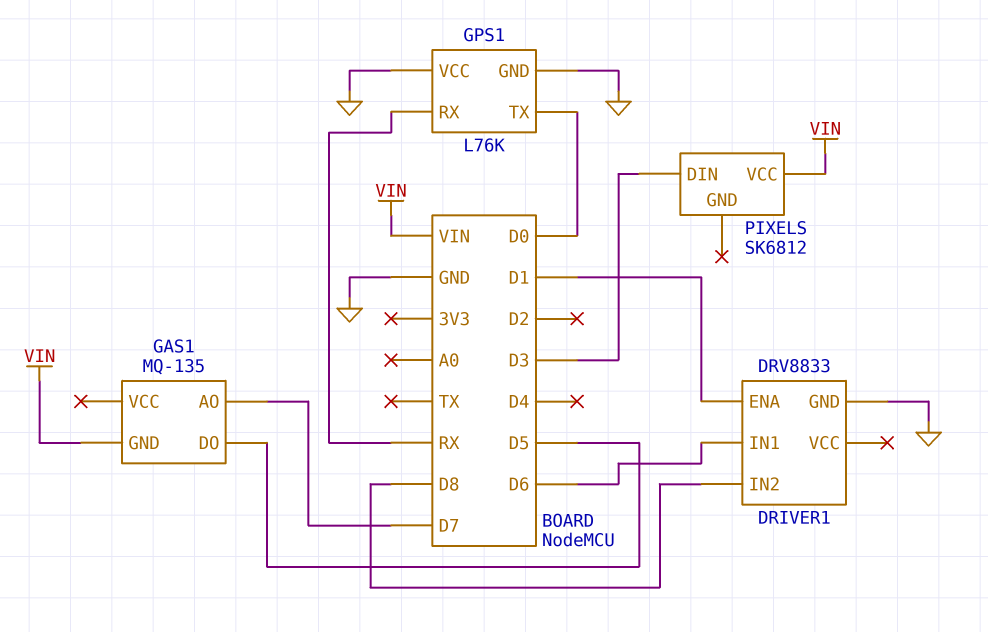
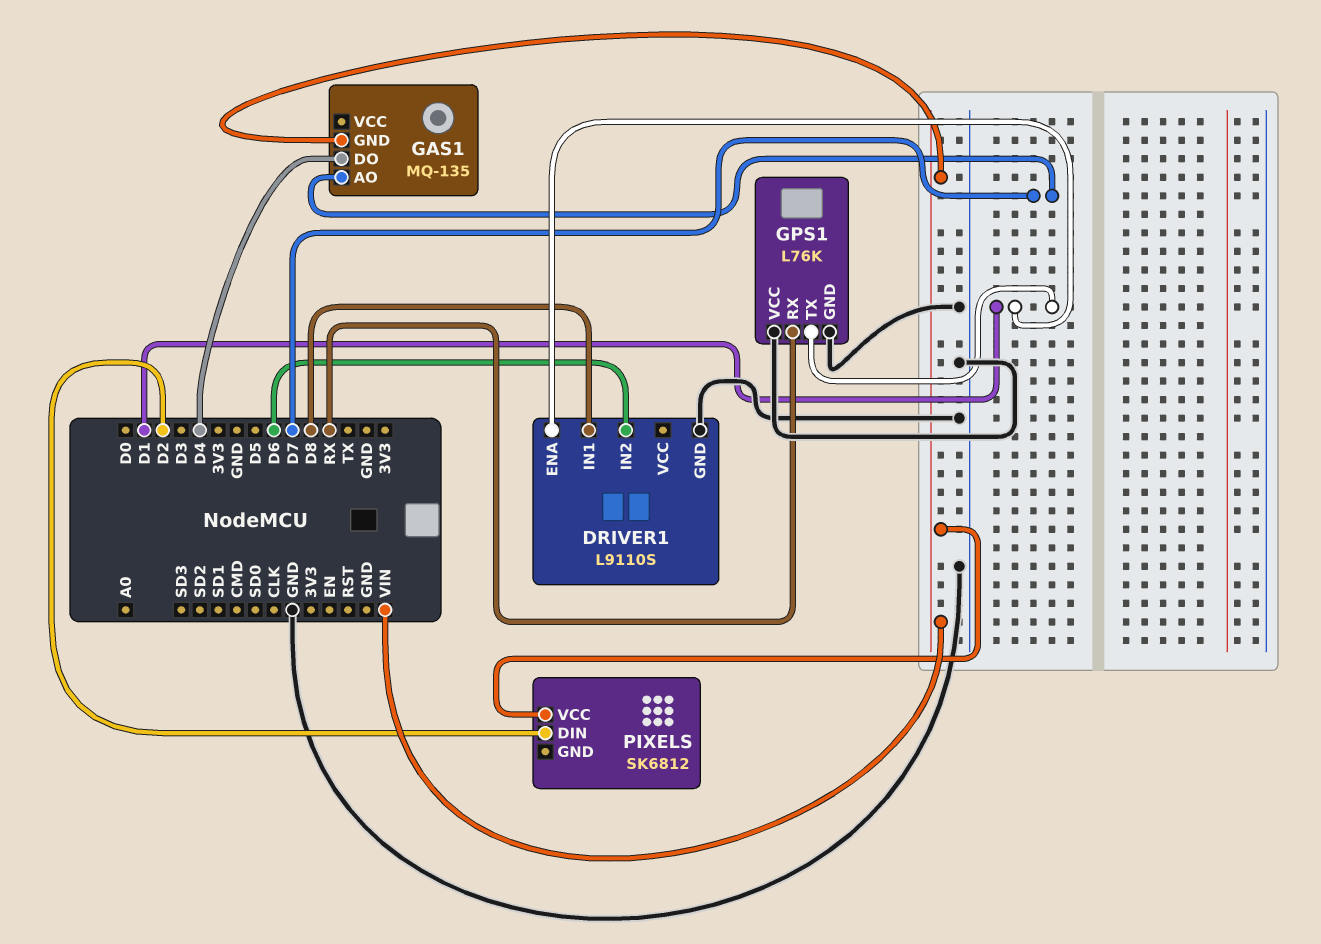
DRIVER1: DRV8833 -> L9110S
DRIVER1 pin IN1: D6 -> D8
DRIVER1 pin IN2: D8 -> D6
GAS1 pin DO: D5 -> D4
GPS1 pin TX: D0 -> D1
PIXELS pin DIN: D3 -> D2

